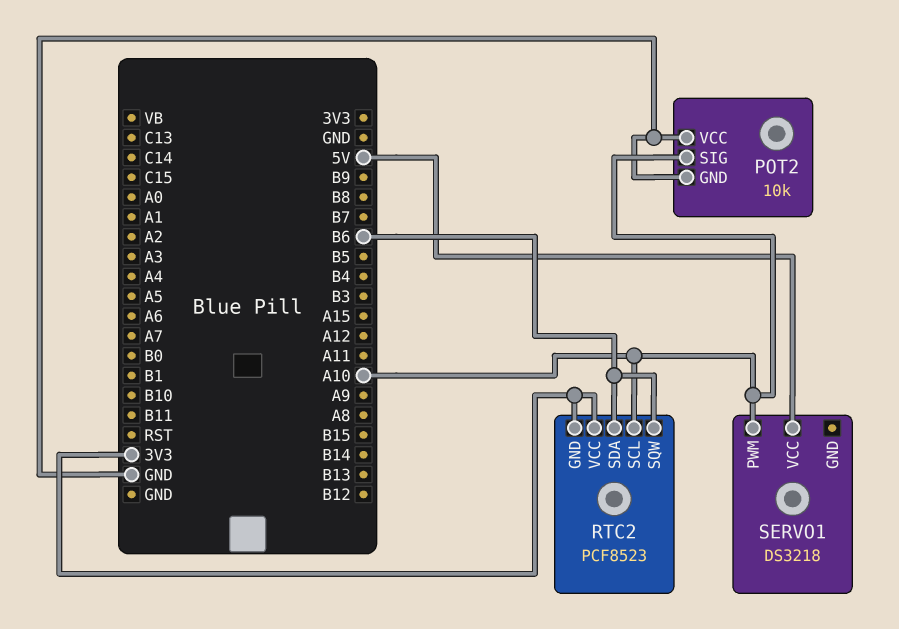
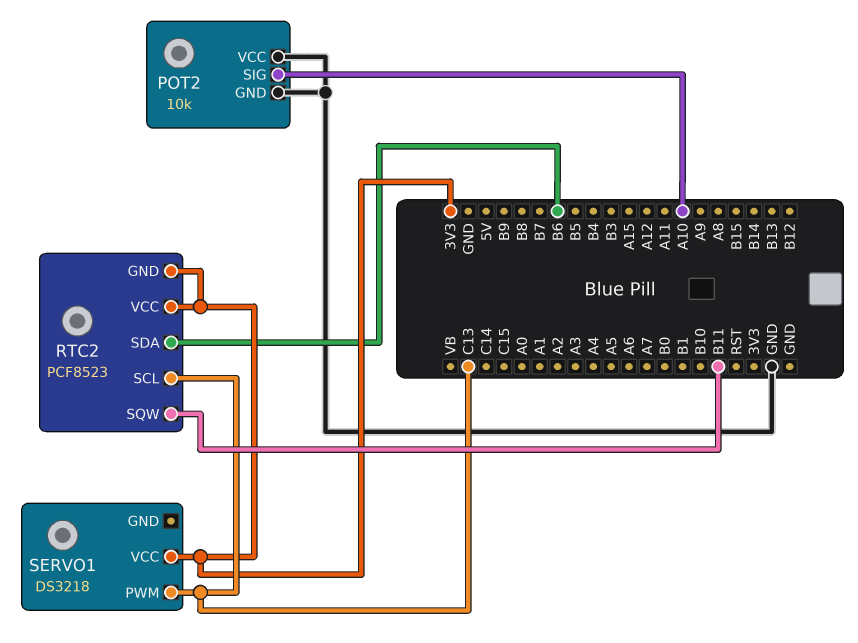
RTC2 pin SCL: A10 -> C13
RTC2 pin SQW: B6 -> B11
SERVO1 pin PWM: A10 -> C13
SERVO1 pin VCC: 5V -> 3V3

